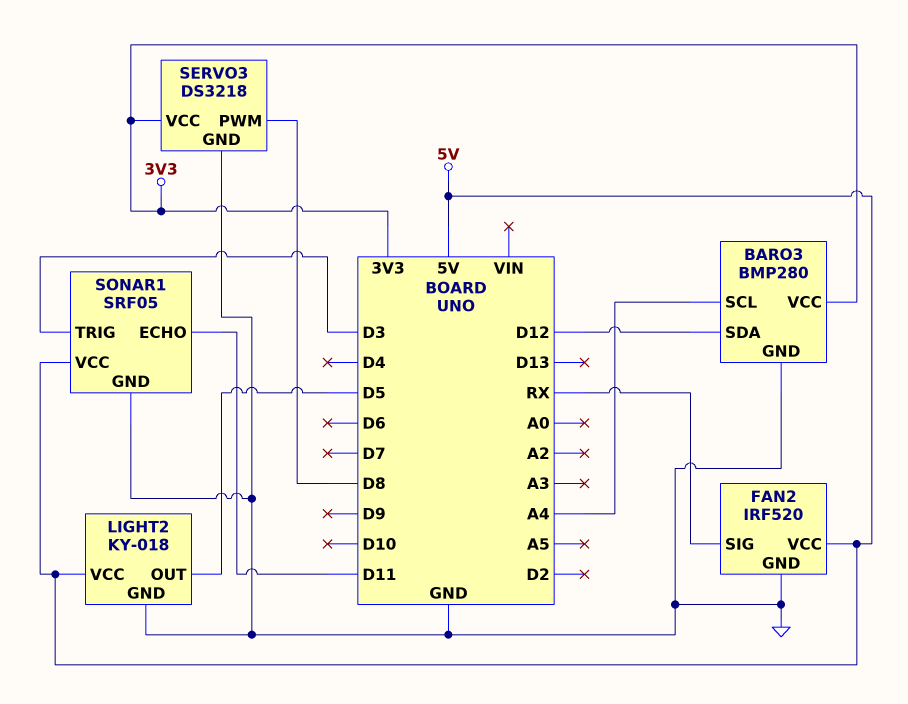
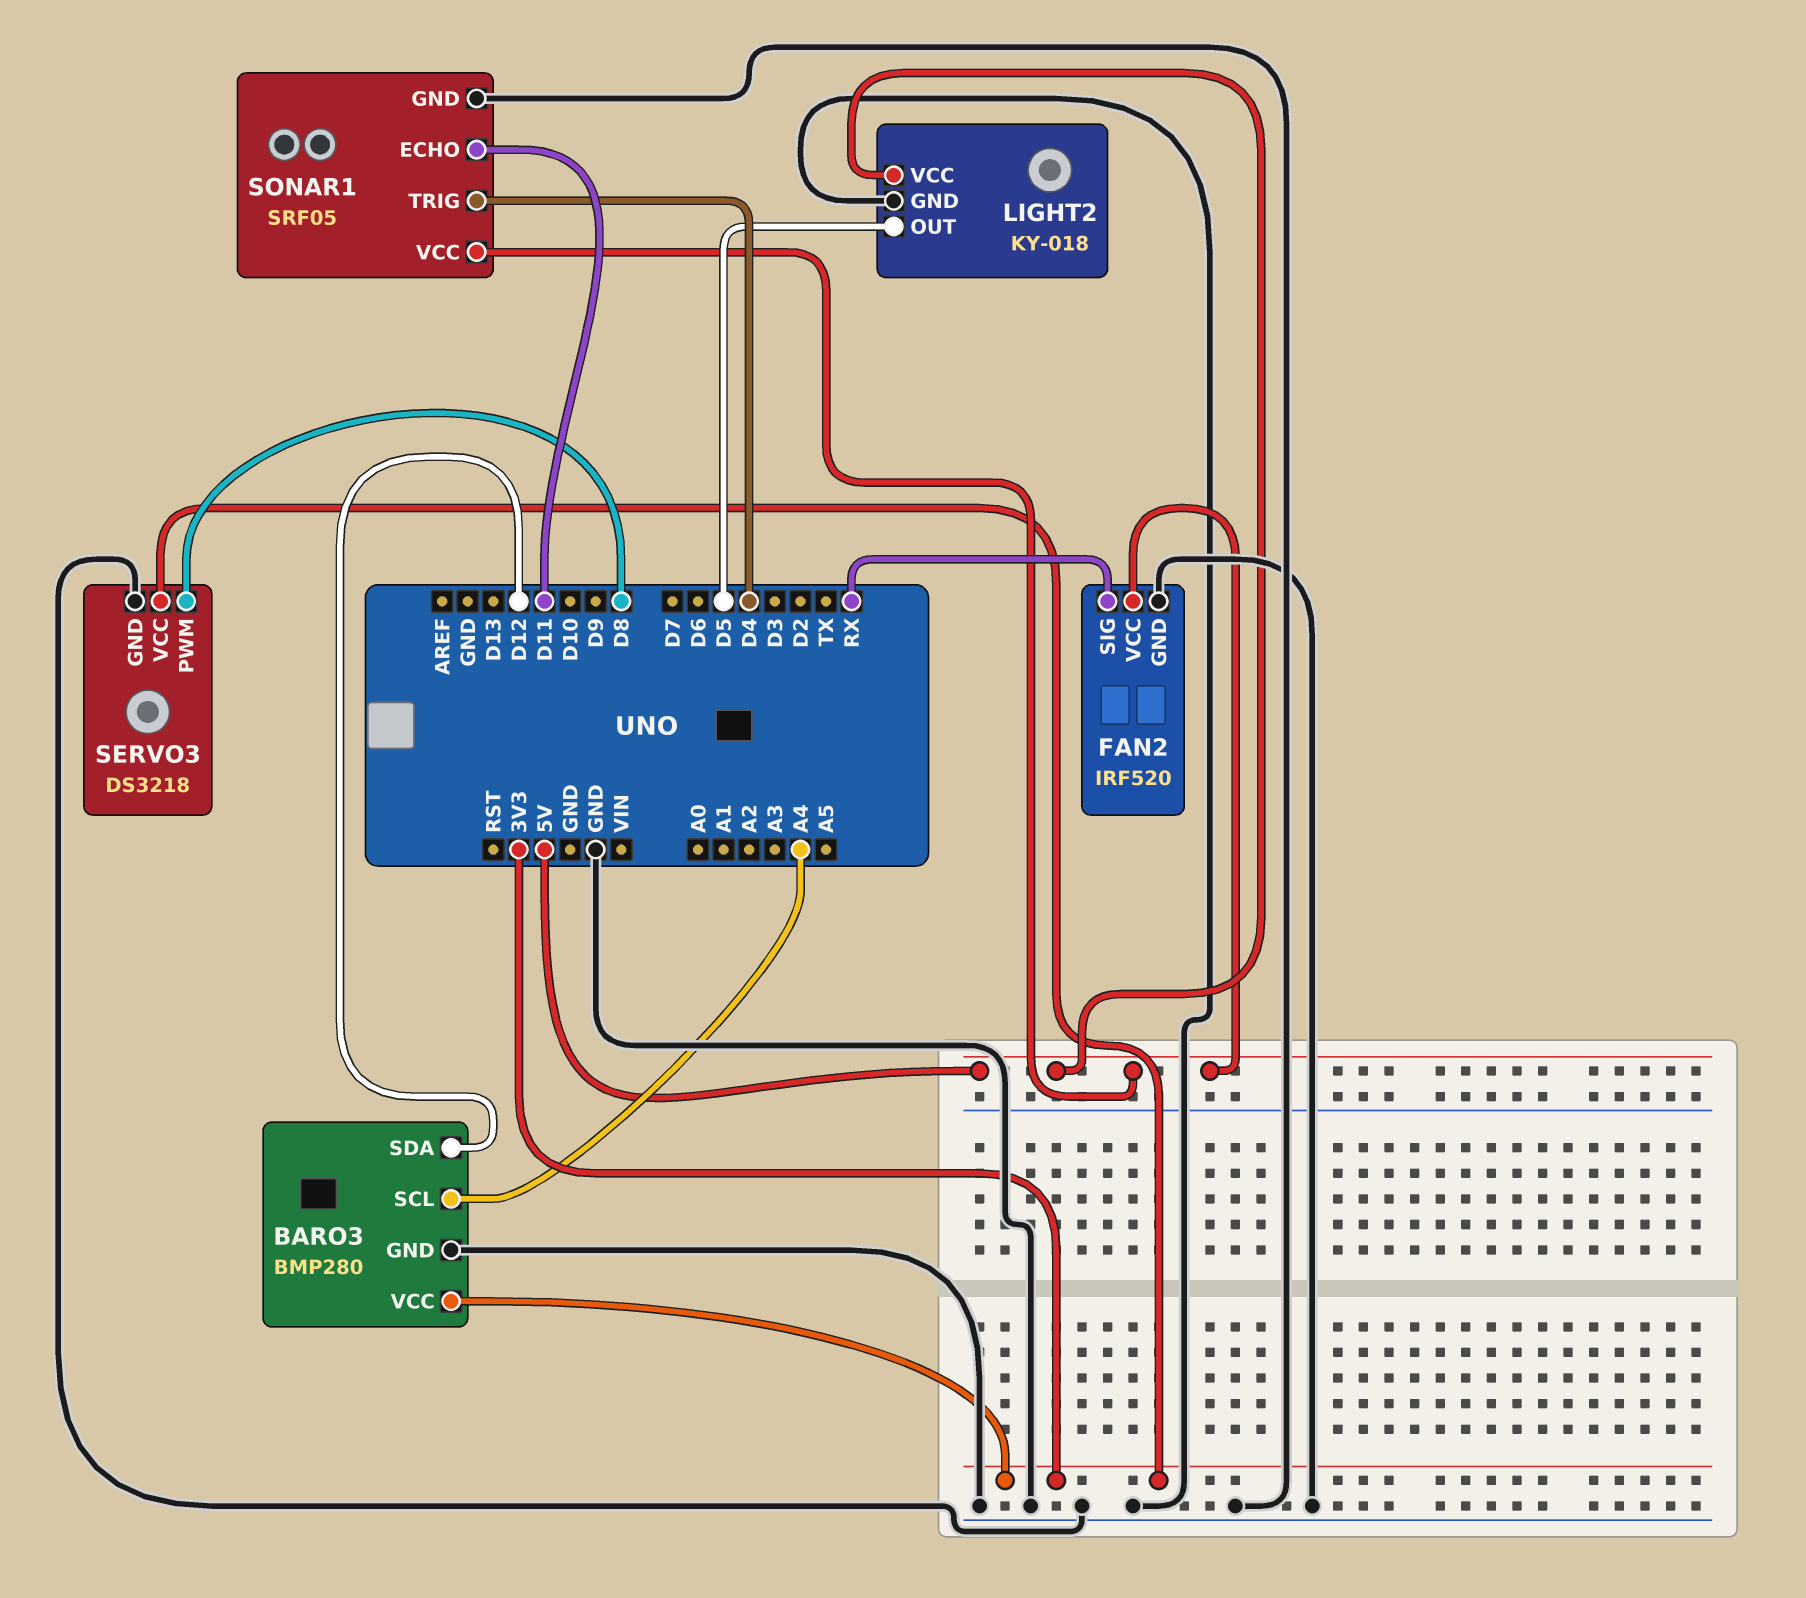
SONAR1 pin TRIG: D3 -> D4

